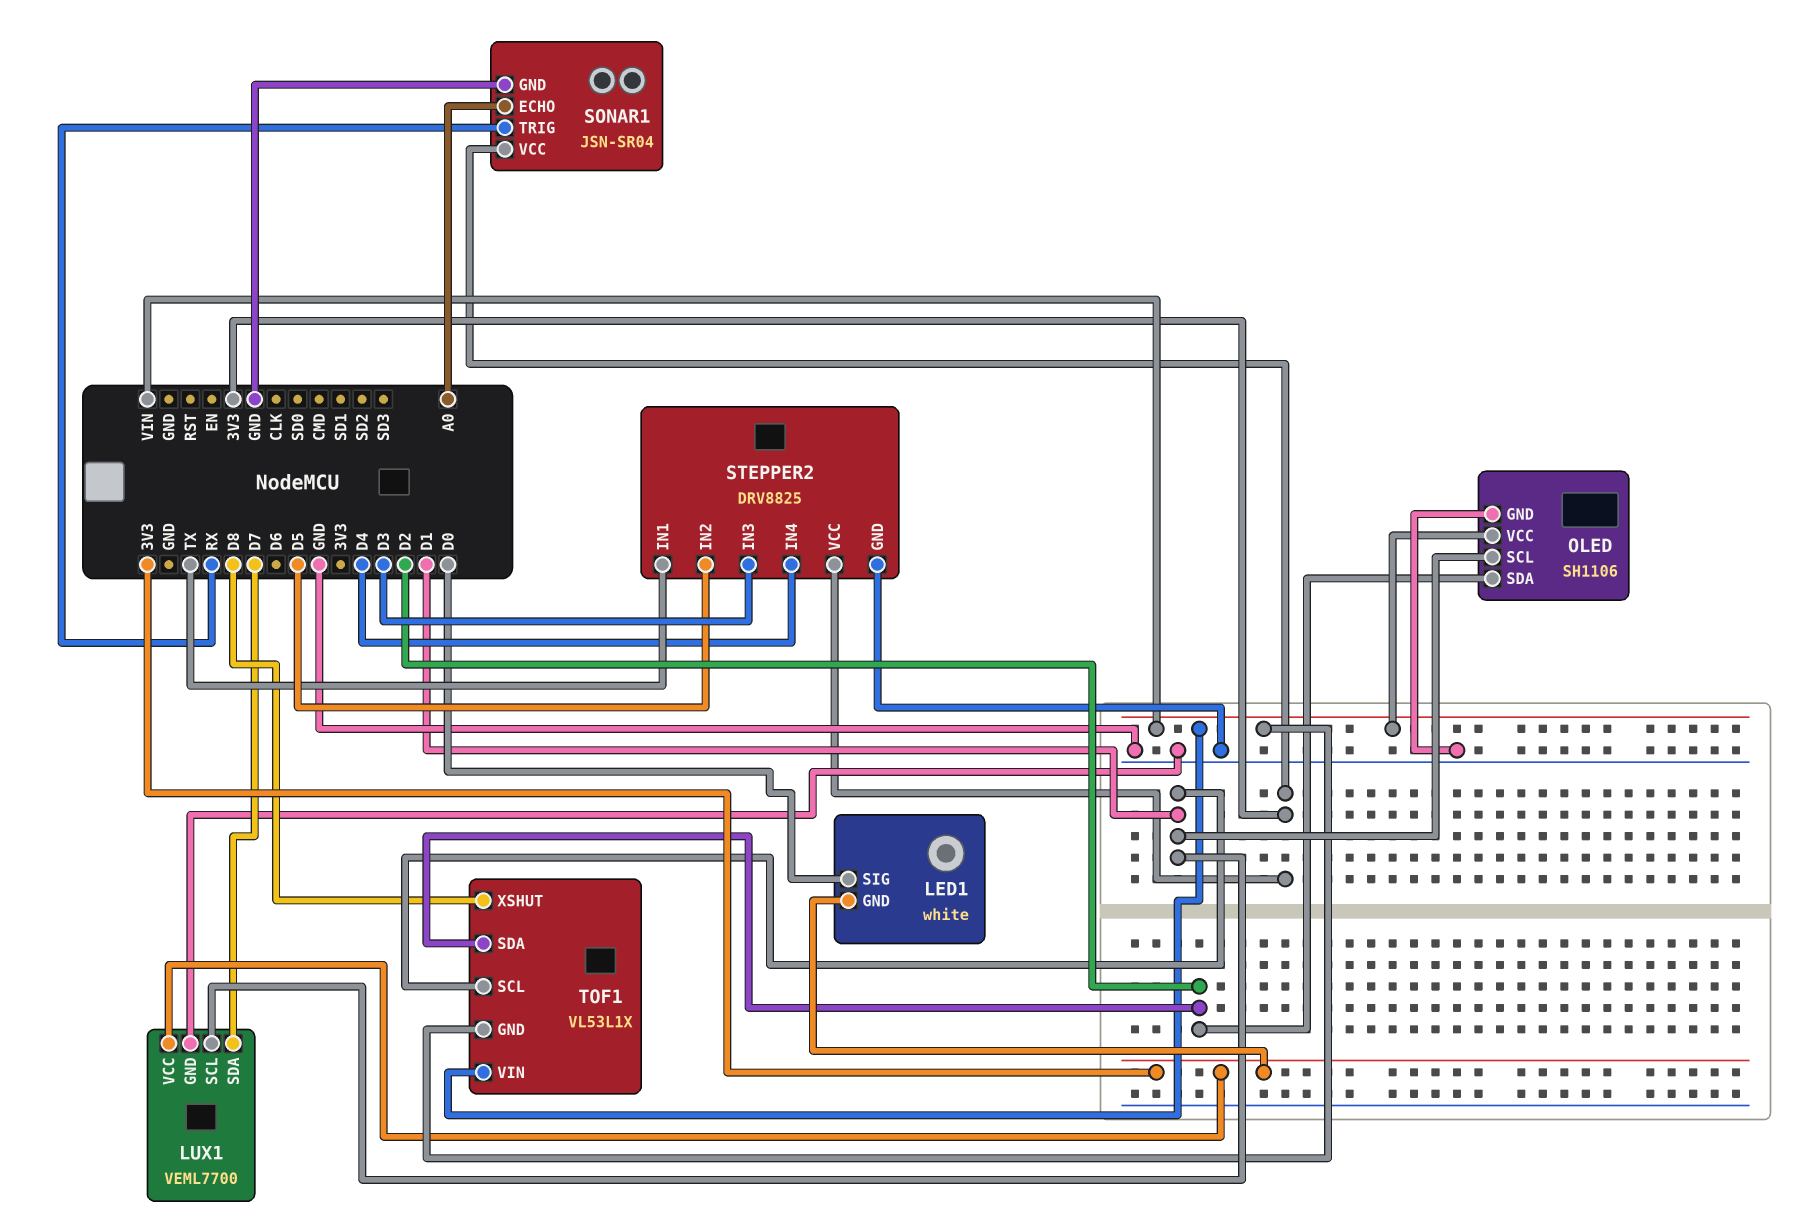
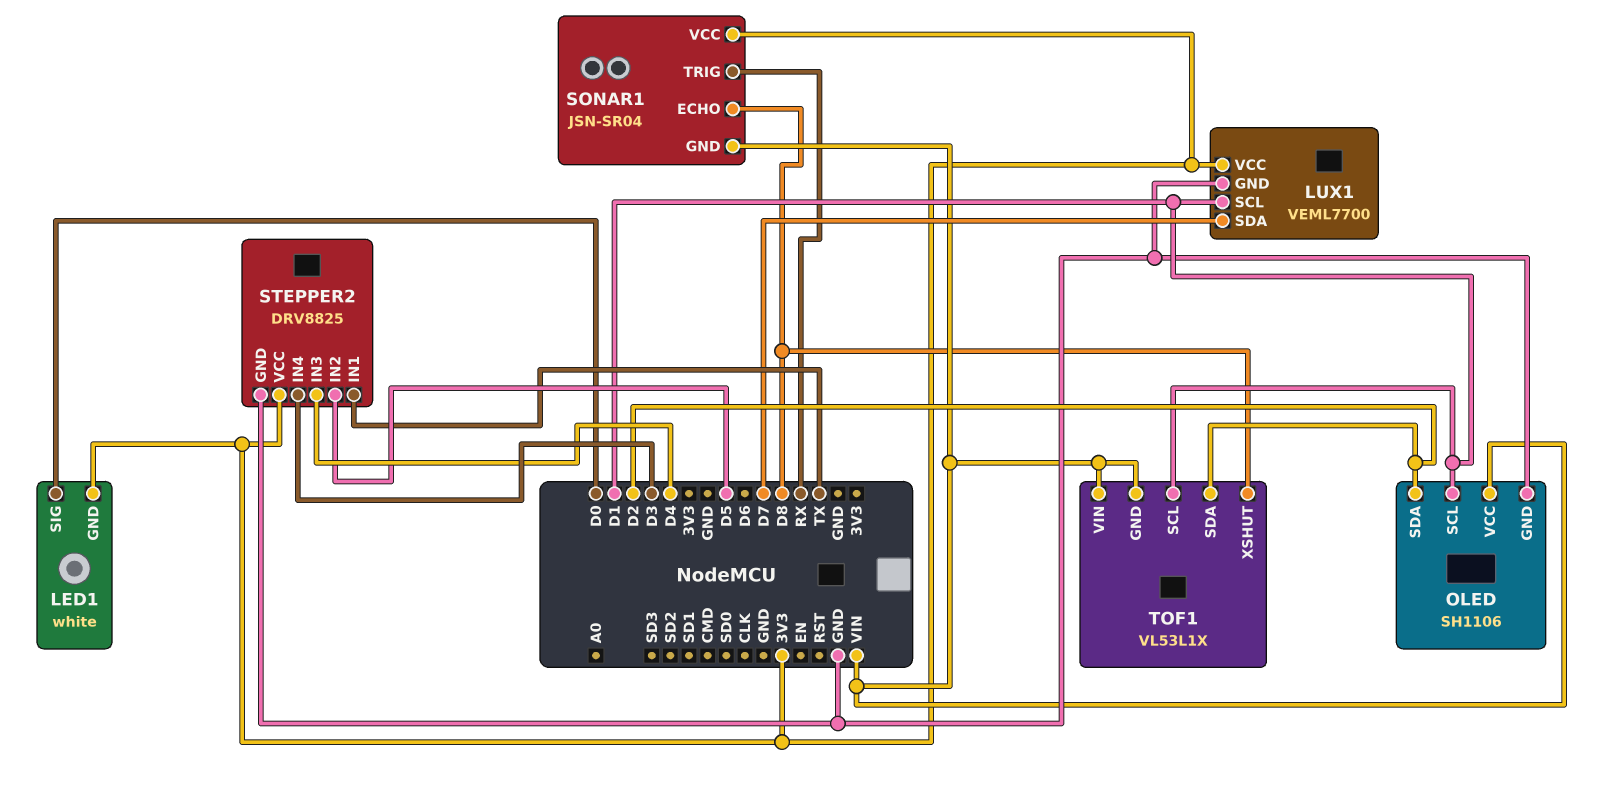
SONAR1 pin ECHO: A0 -> D8
SONAR1 pin GND: GND -> VIN
STEPPER2 pin IN3: D3 -> D4
STEPPER2 pin IN4: D4 -> D3

